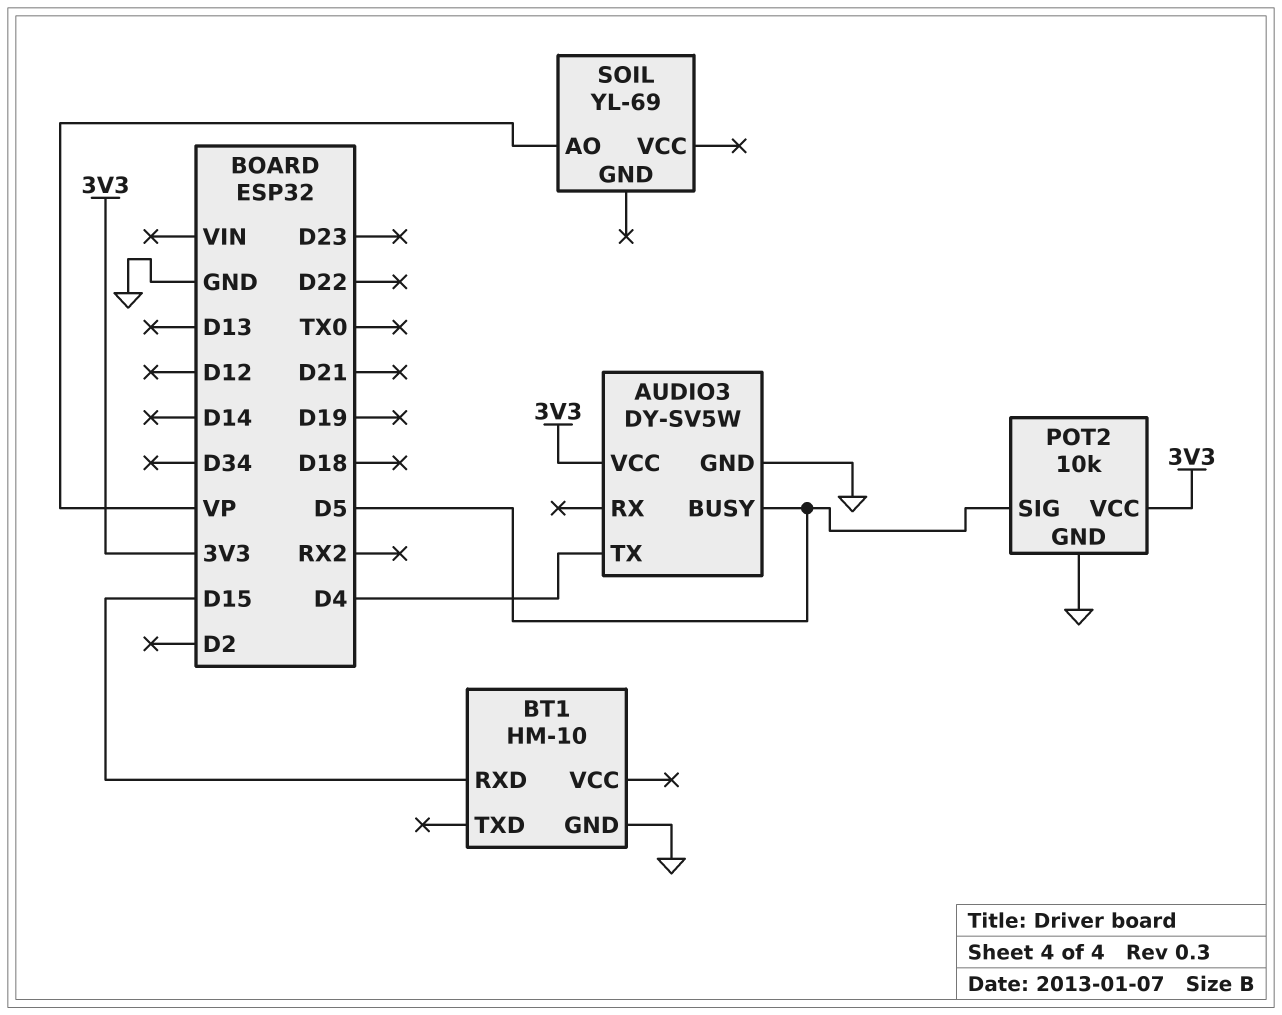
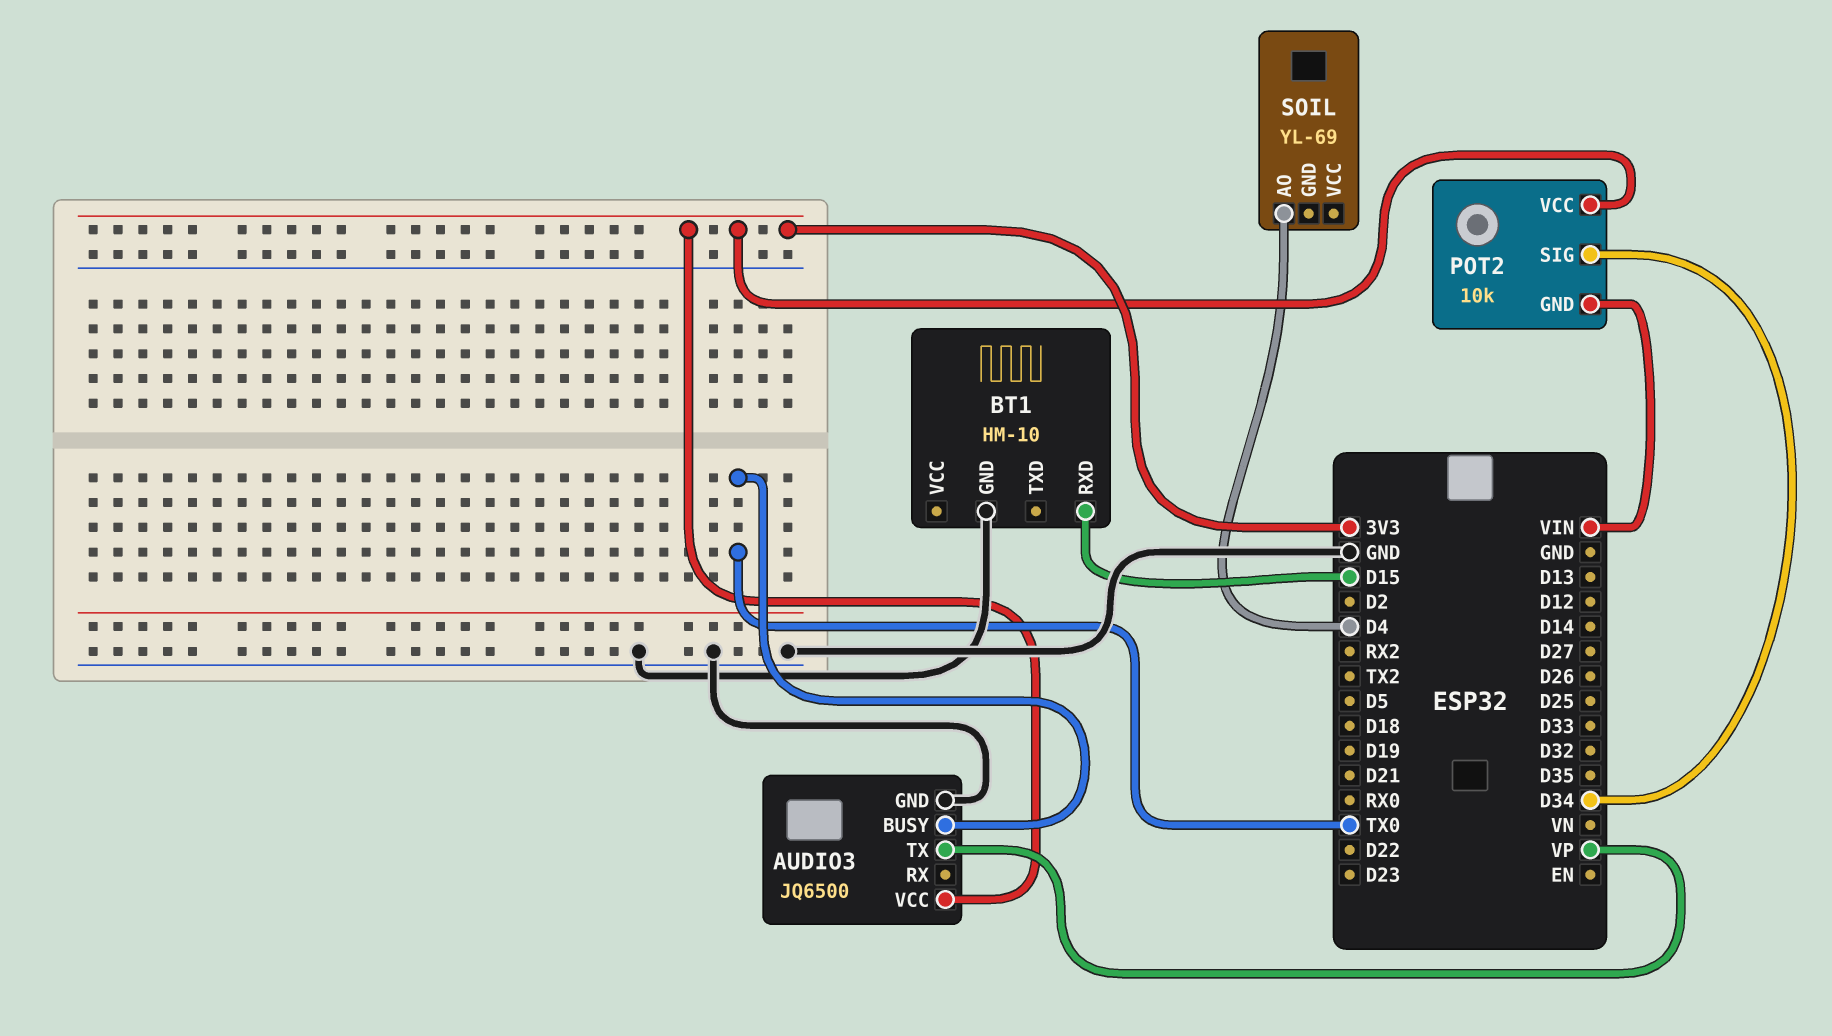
AUDIO3: DY-SV5W -> JQ6500
AUDIO3 pin BUSY: D5 -> TX0
AUDIO3 pin TX: D4 -> VP
POT2 pin GND: GND -> VIN
POT2 pin SIG: D5 -> D34
SOIL pin AO: VP -> D4

